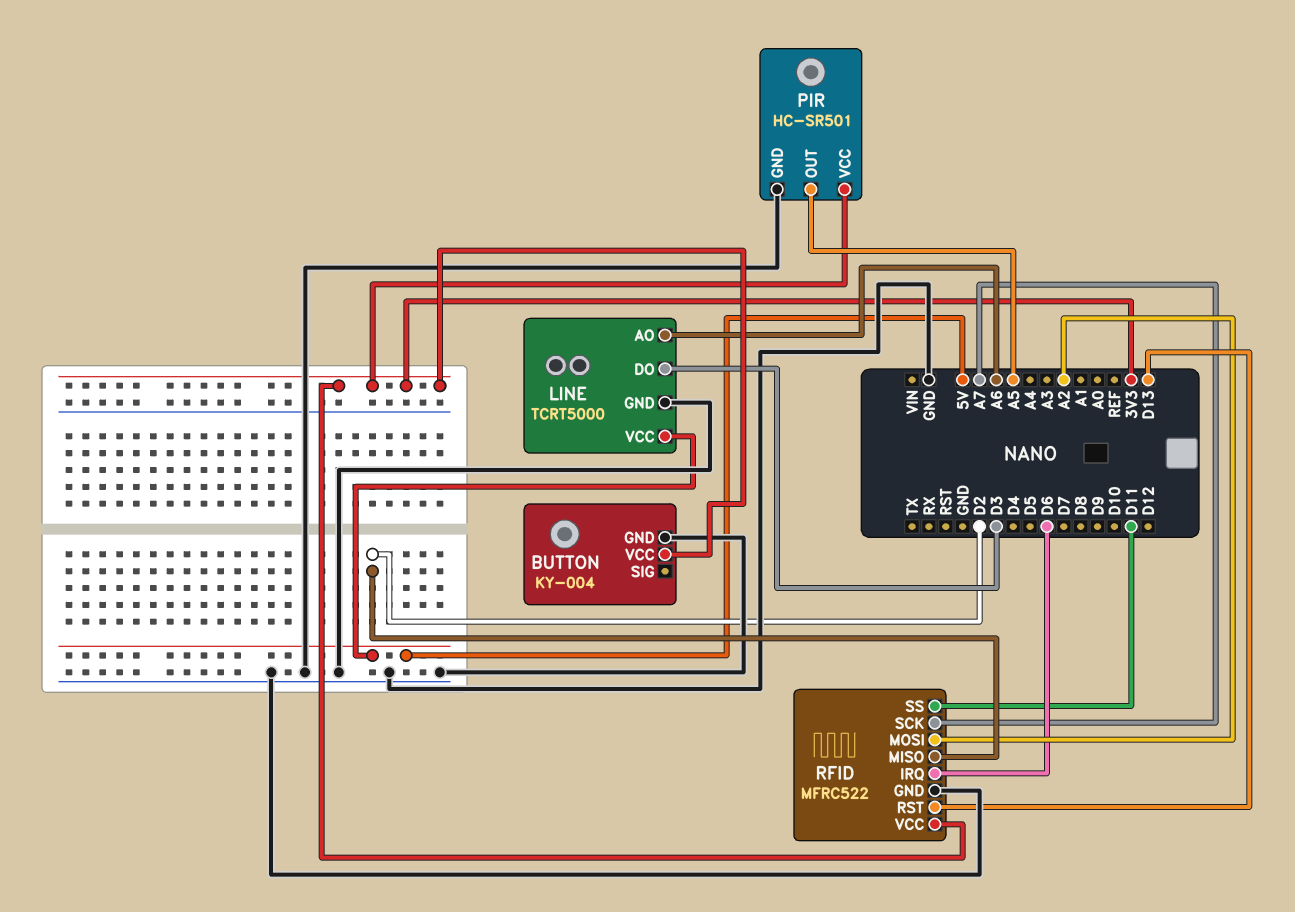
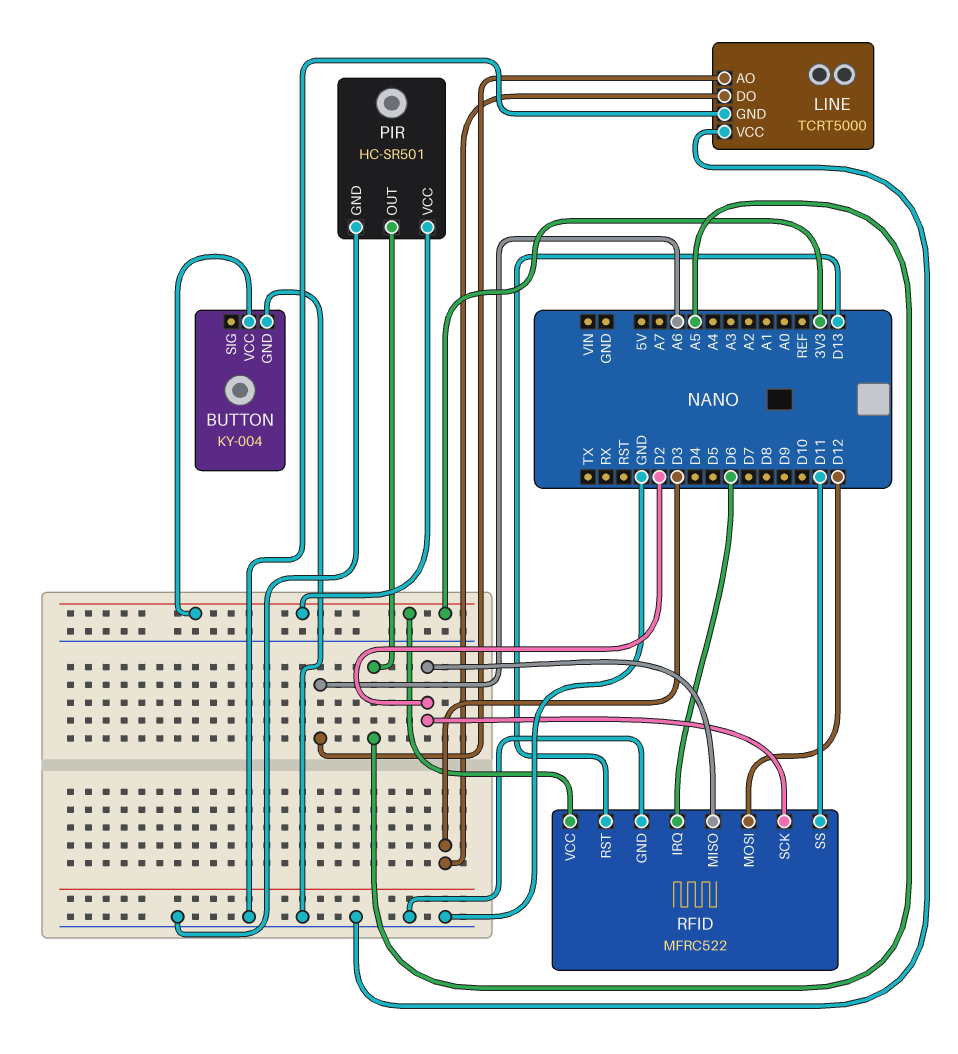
LINE pin VCC: 5V -> GND
RFID pin MOSI: A2 -> D12
RFID pin SCK: A7 -> D2

